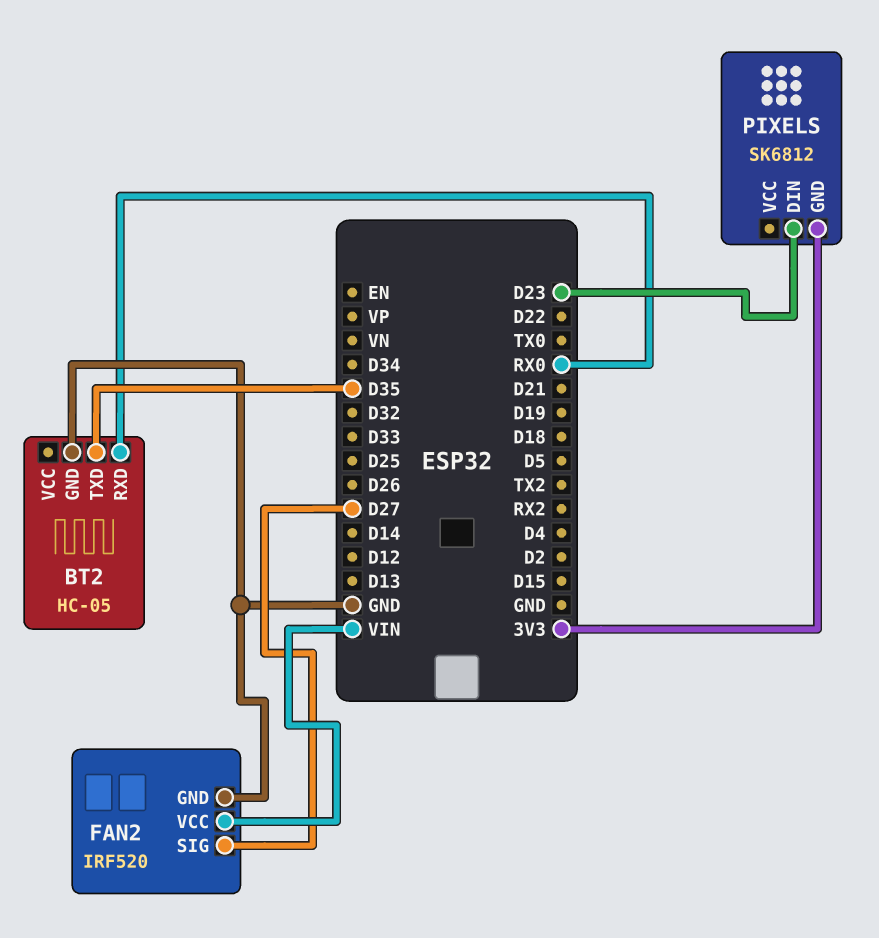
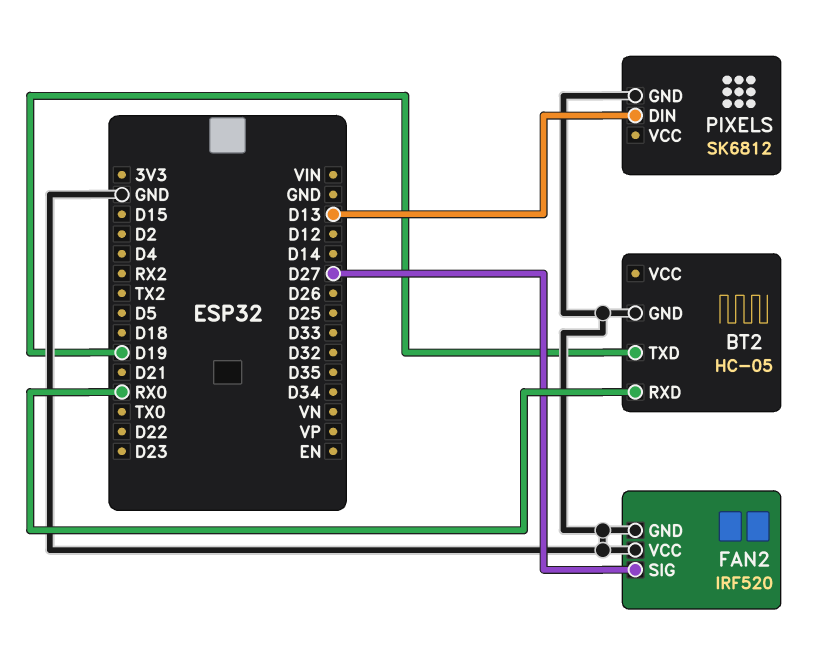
BT2 pin TXD: D35 -> D19
FAN2 pin VCC: VIN -> GND
PIXELS pin DIN: D23 -> D13
PIXELS pin GND: 3V3 -> GND

